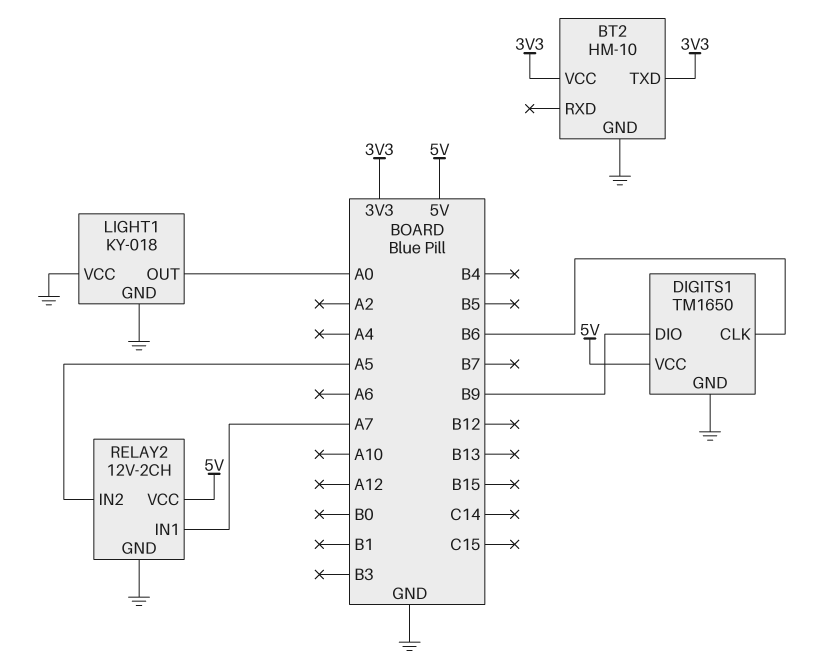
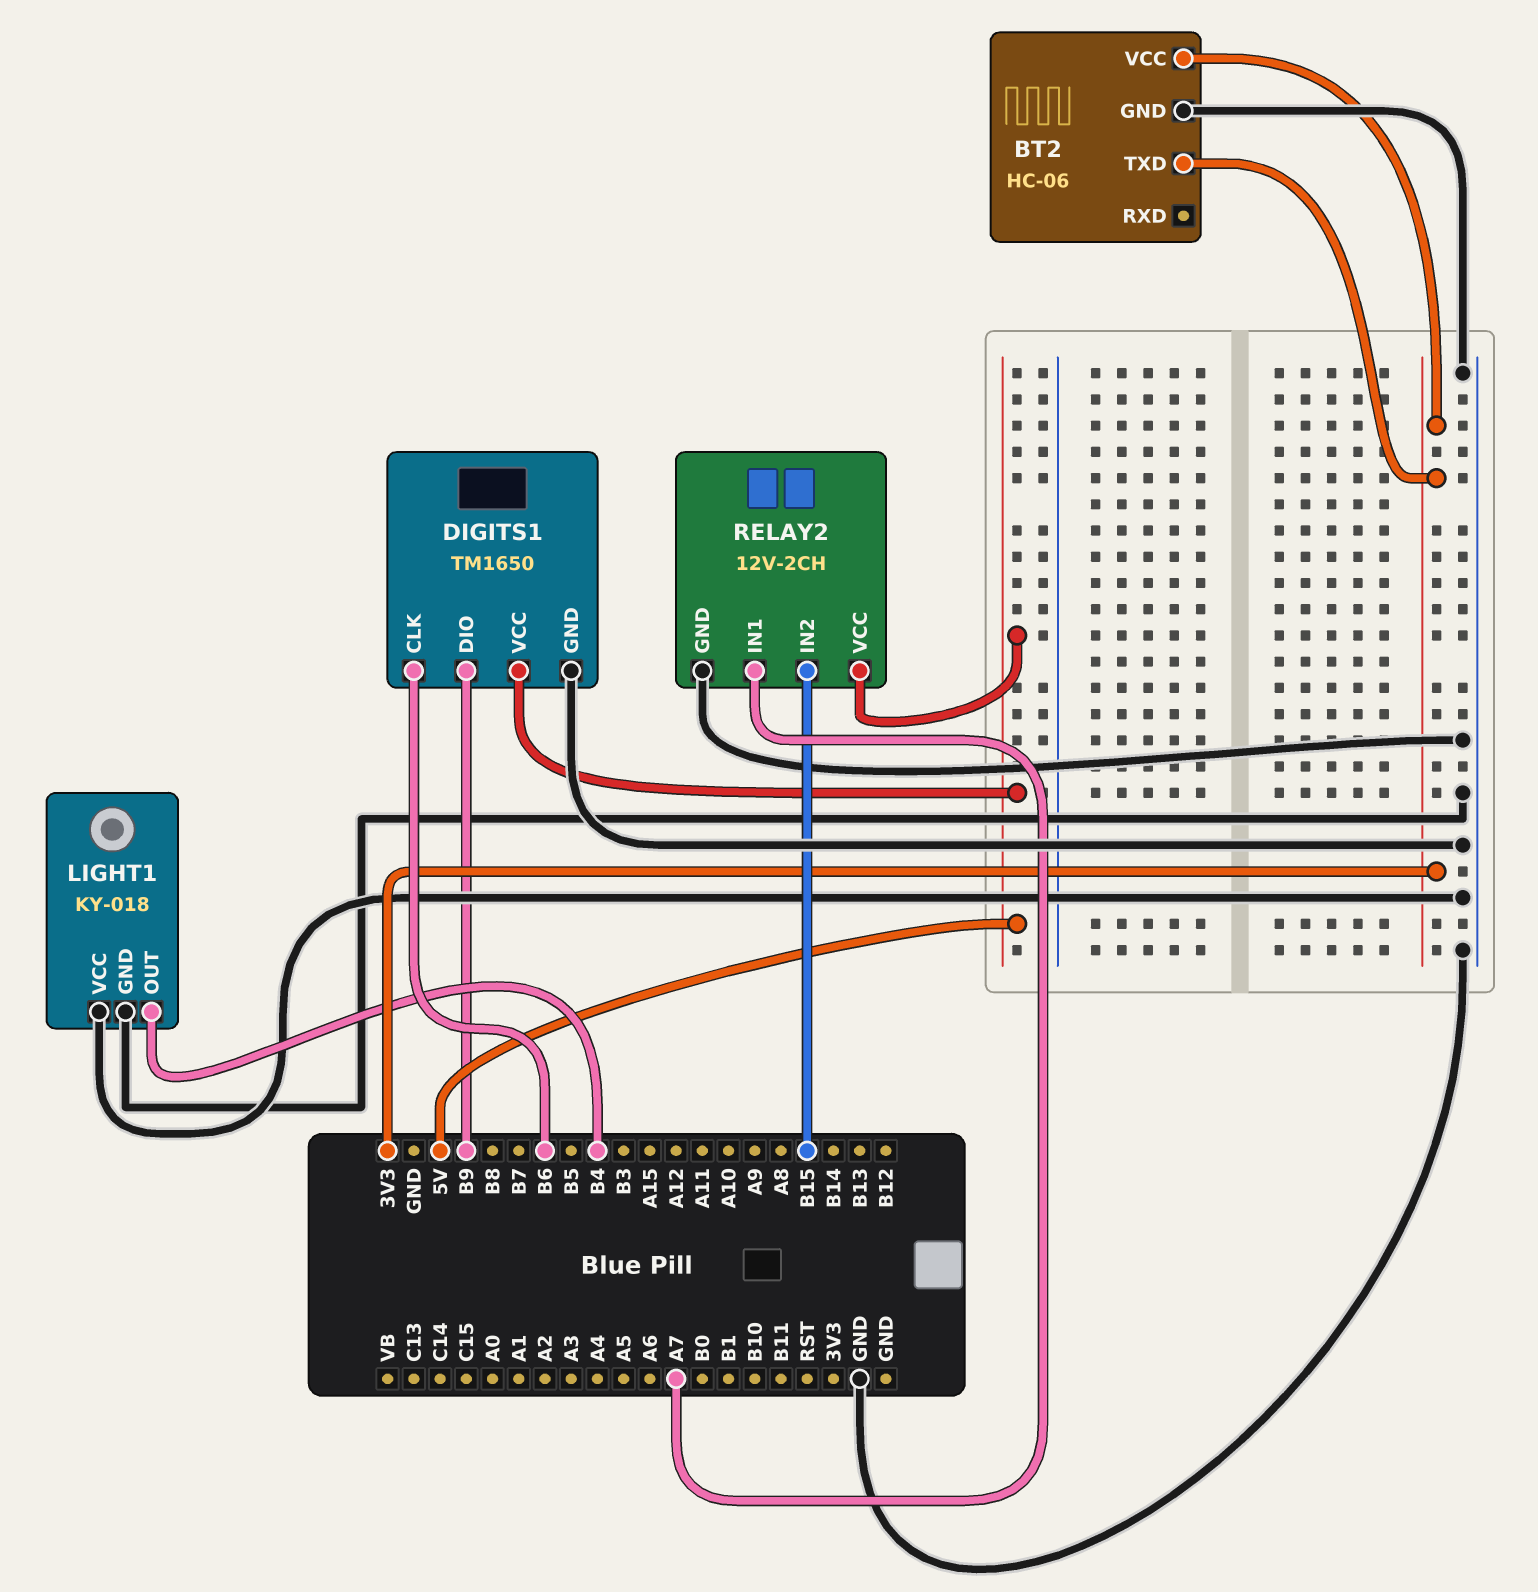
BT2: HM-10 -> HC-06
LIGHT1 pin OUT: A0 -> B4
RELAY2 pin IN2: A5 -> B15

